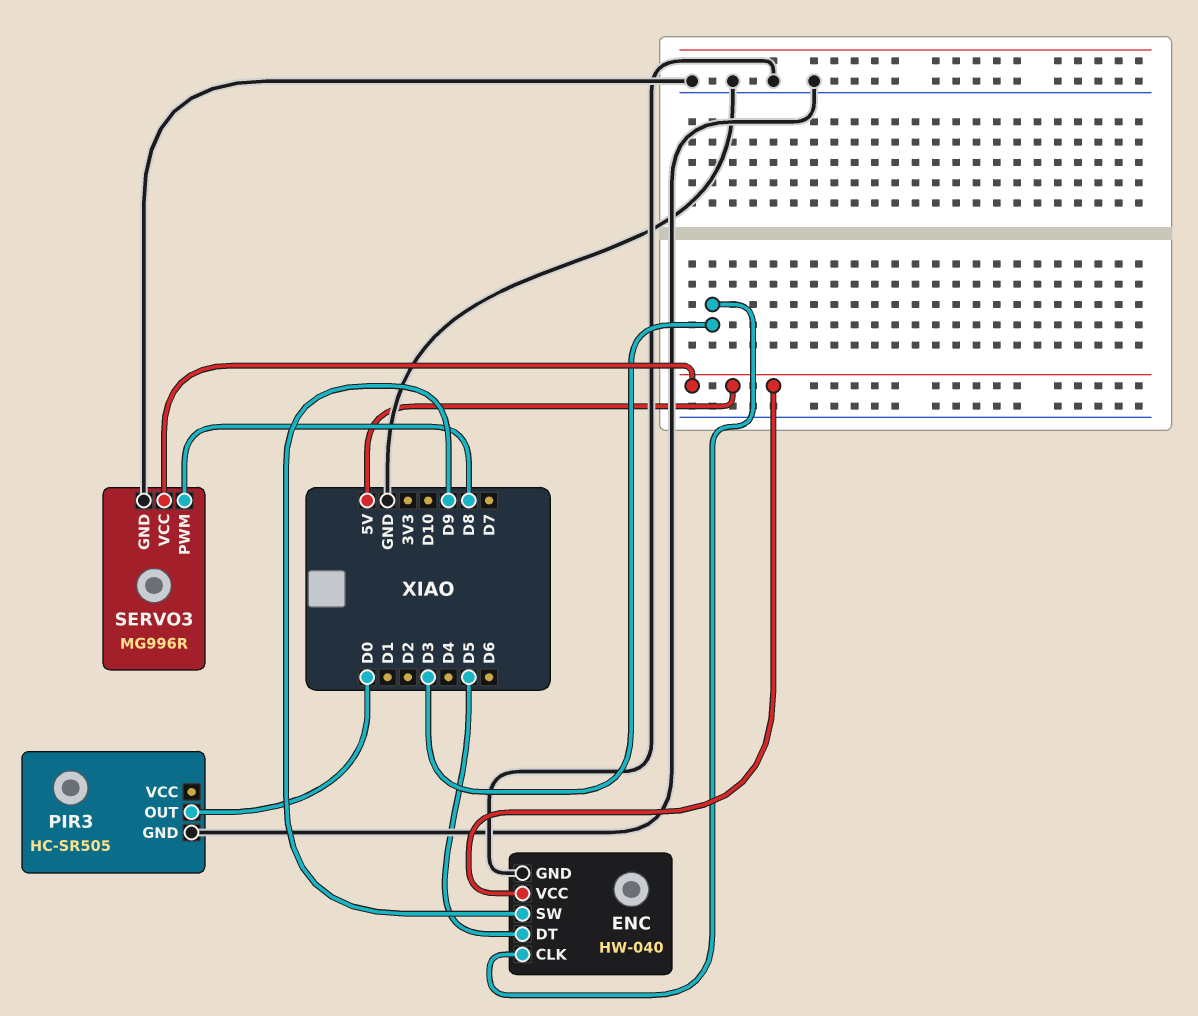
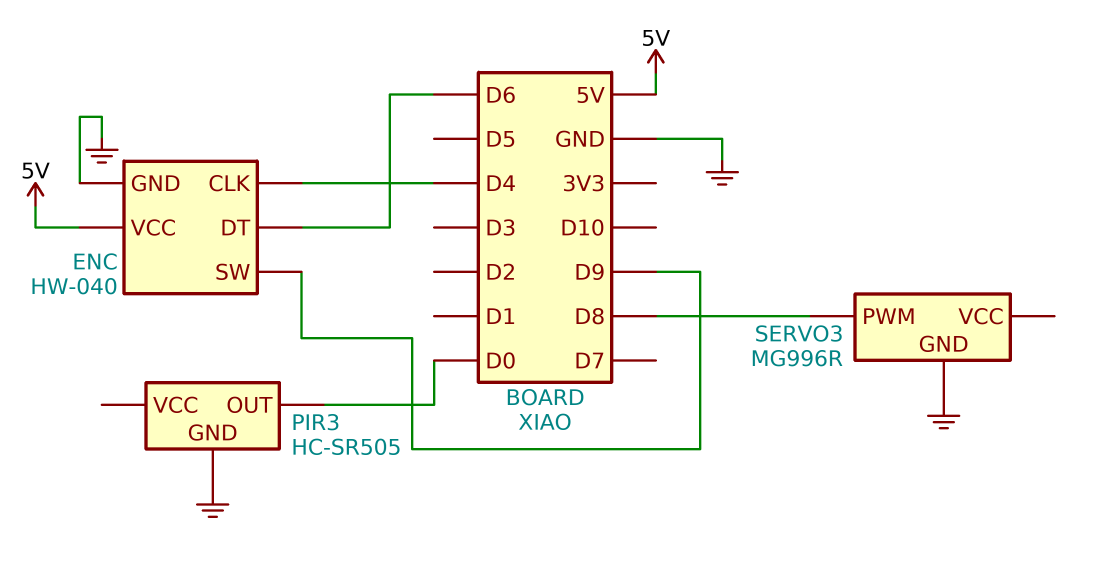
ENC pin CLK: D3 -> D4
ENC pin DT: D5 -> D6
SERVO3 pin VCC: 5V -> none

